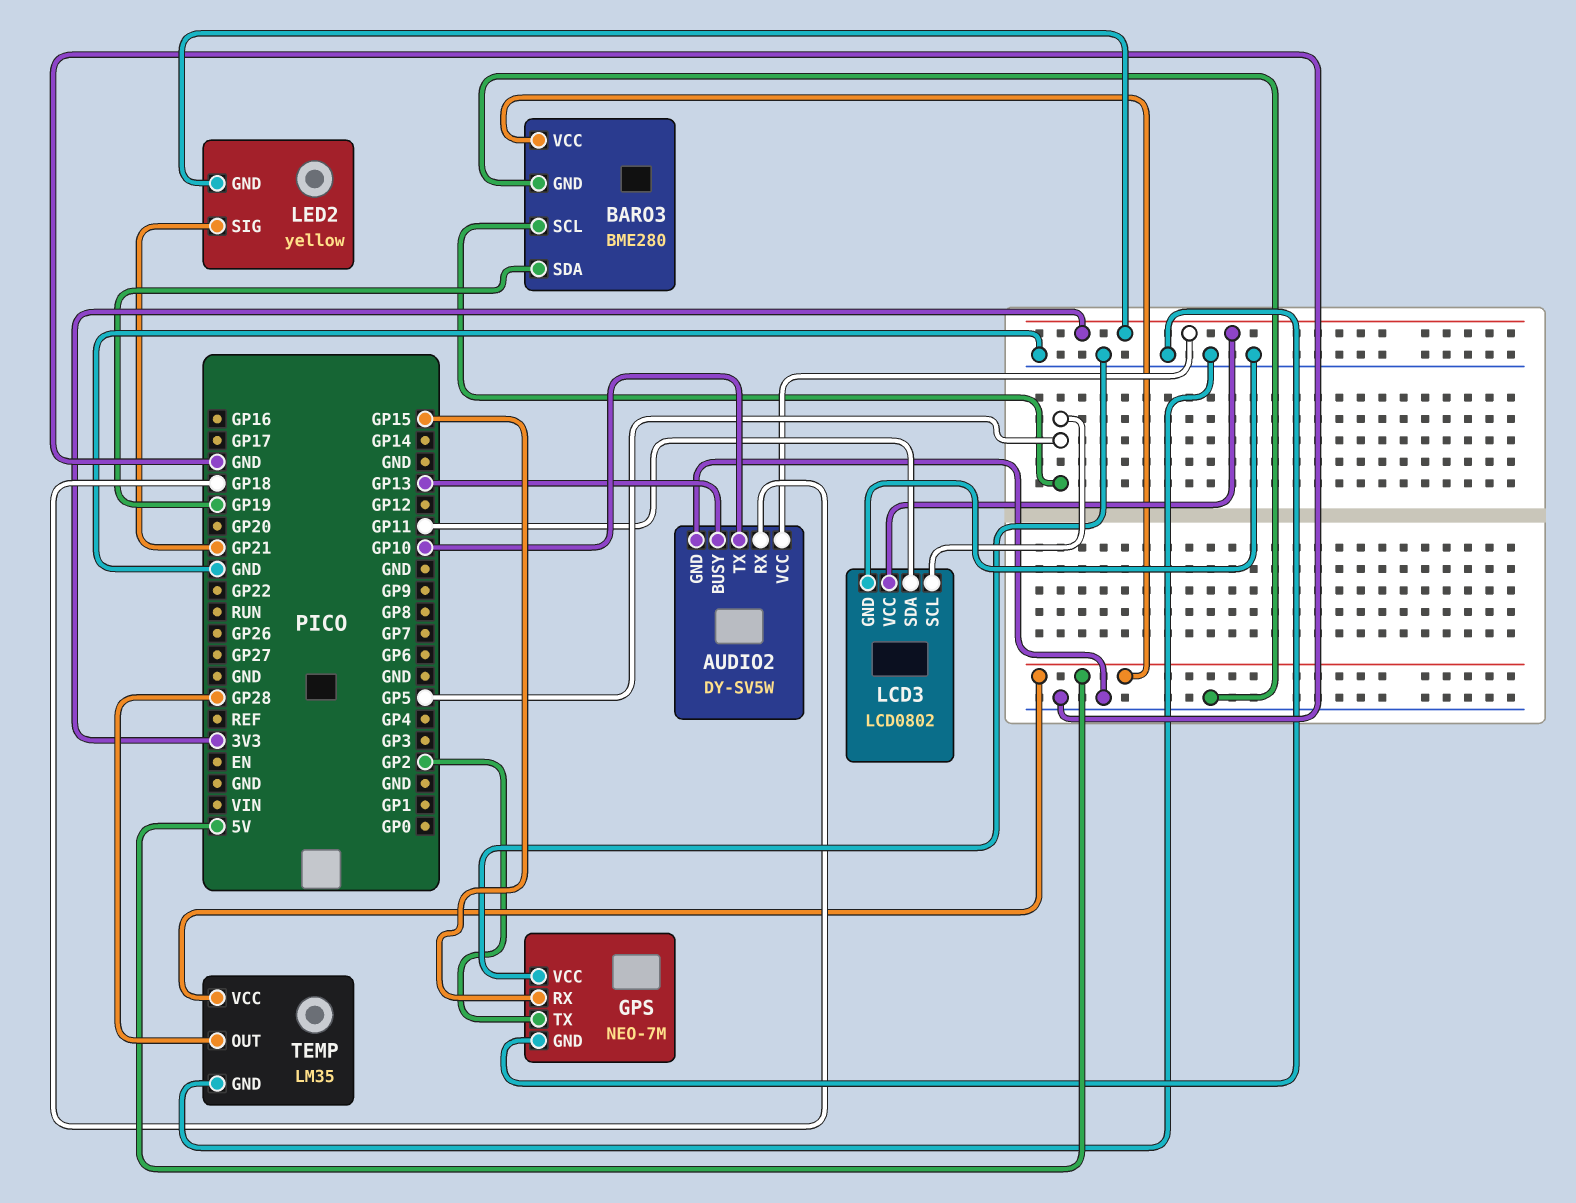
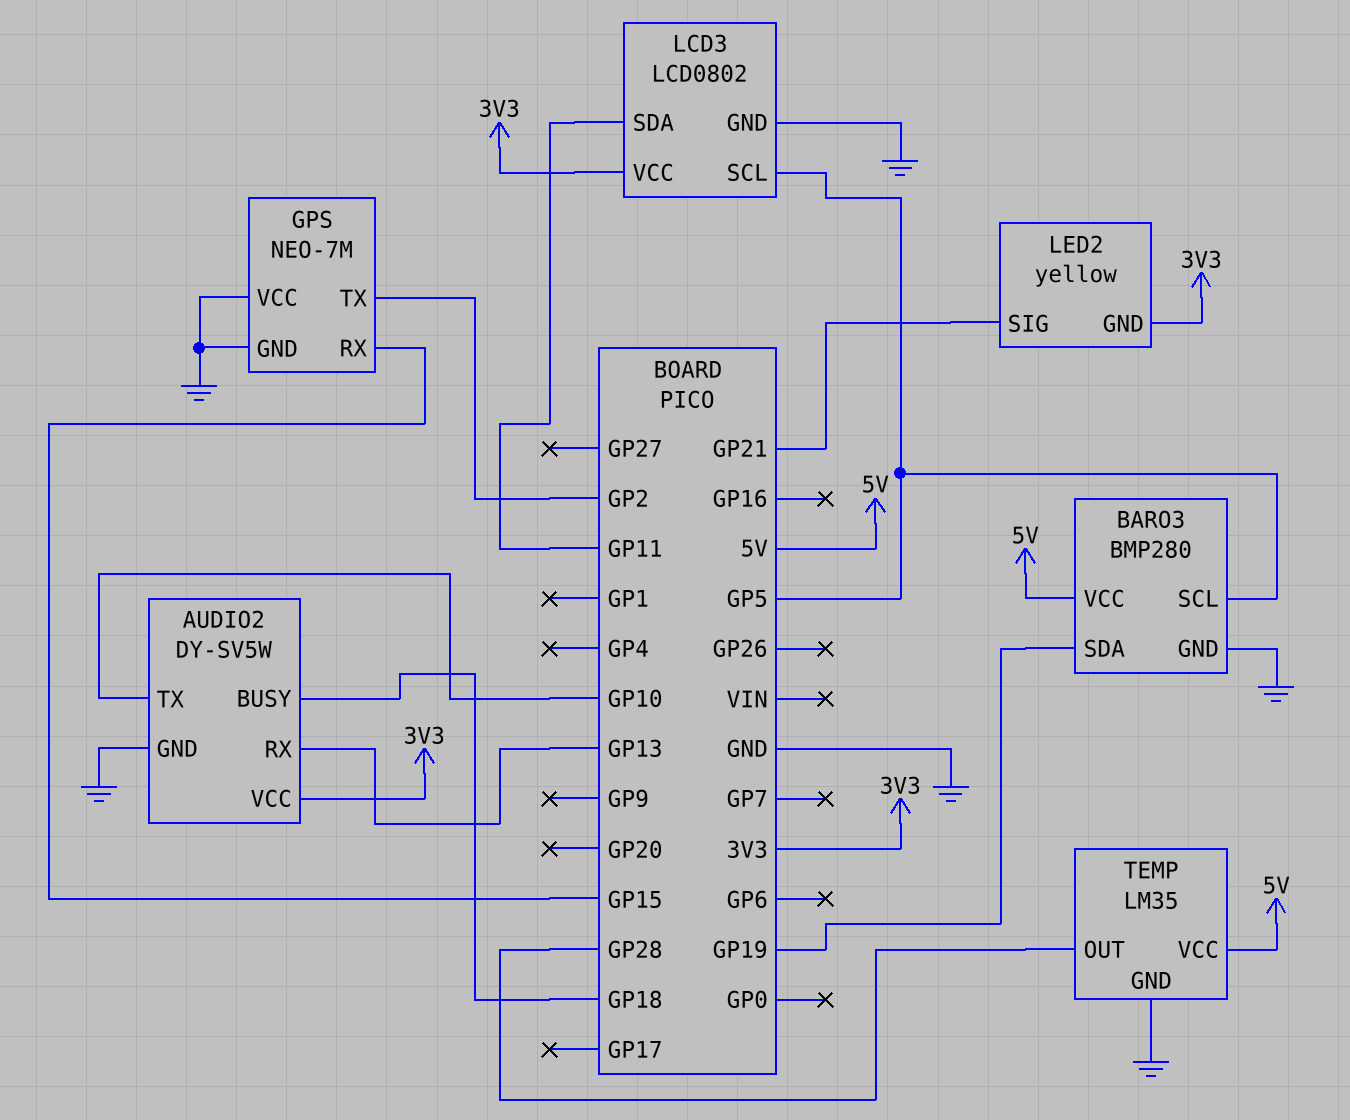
AUDIO2 pin BUSY: GP13 -> GP18
AUDIO2 pin RX: GP18 -> GP13
BARO3: BME280 -> BMP280

